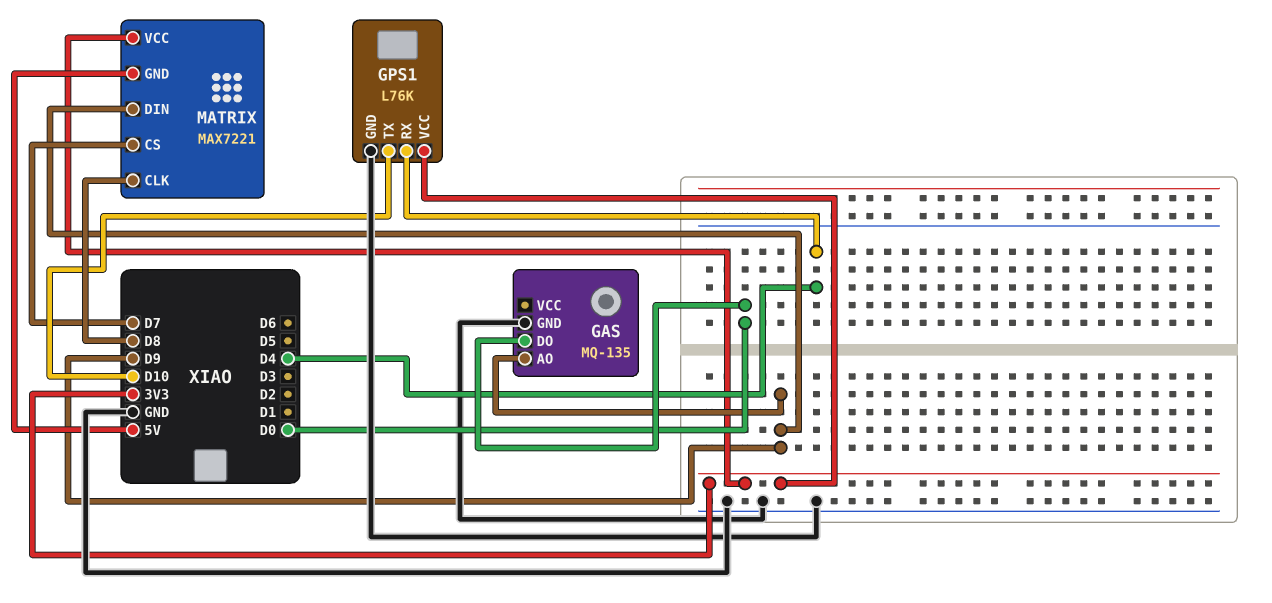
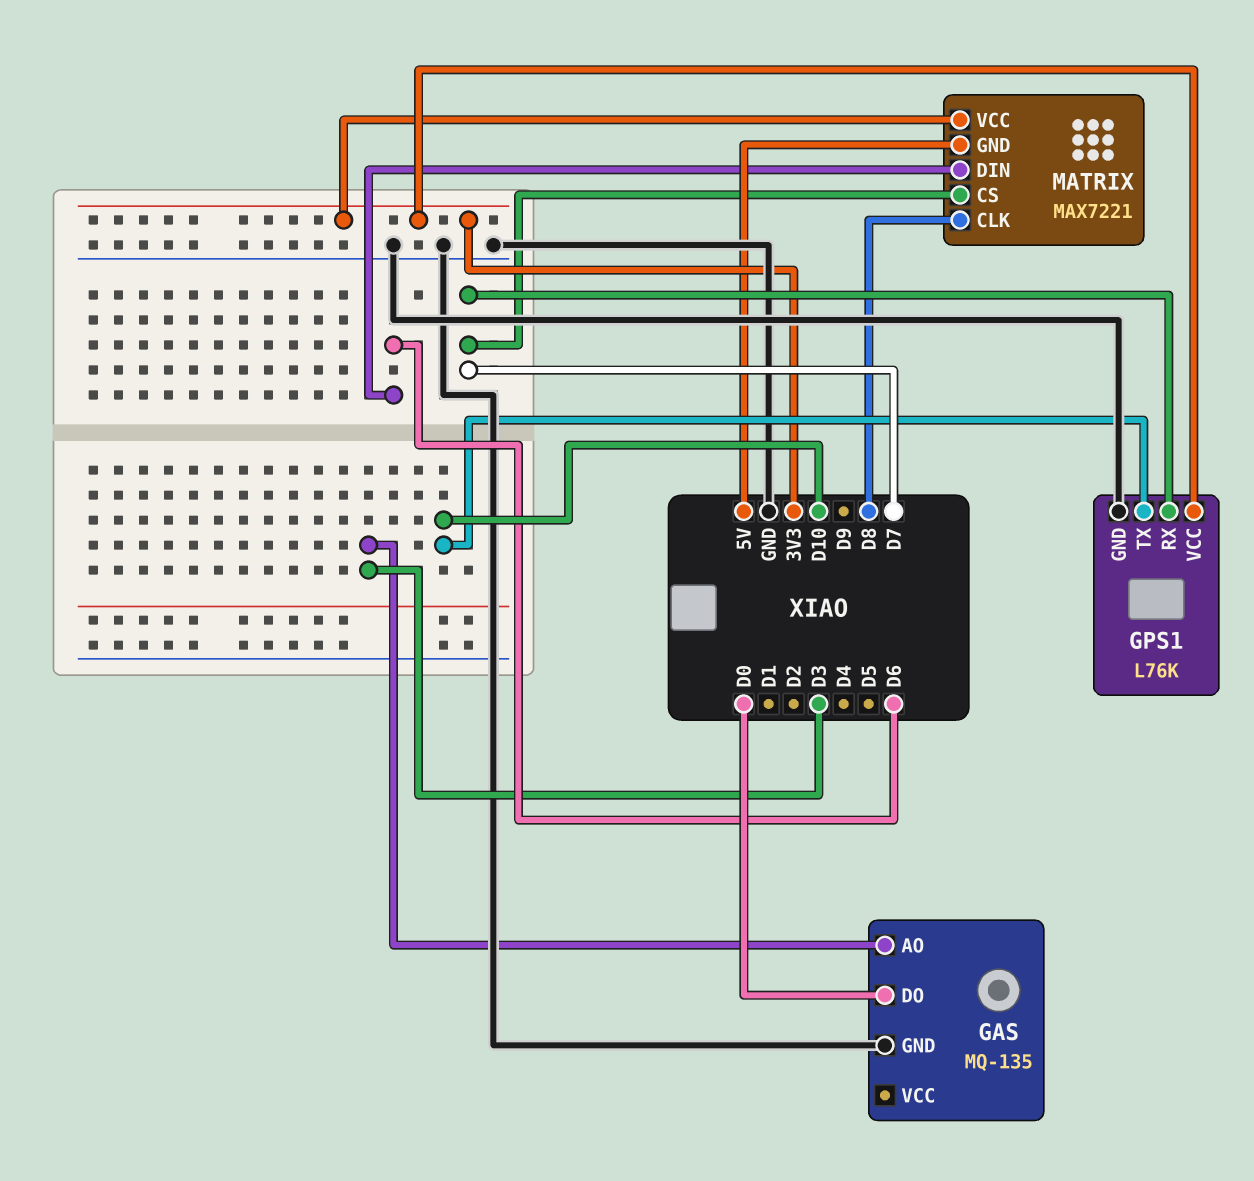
GAS pin AO: D9 -> D3
GPS1 pin RX: D4 -> D7
MATRIX pin DIN: D9 -> D6

